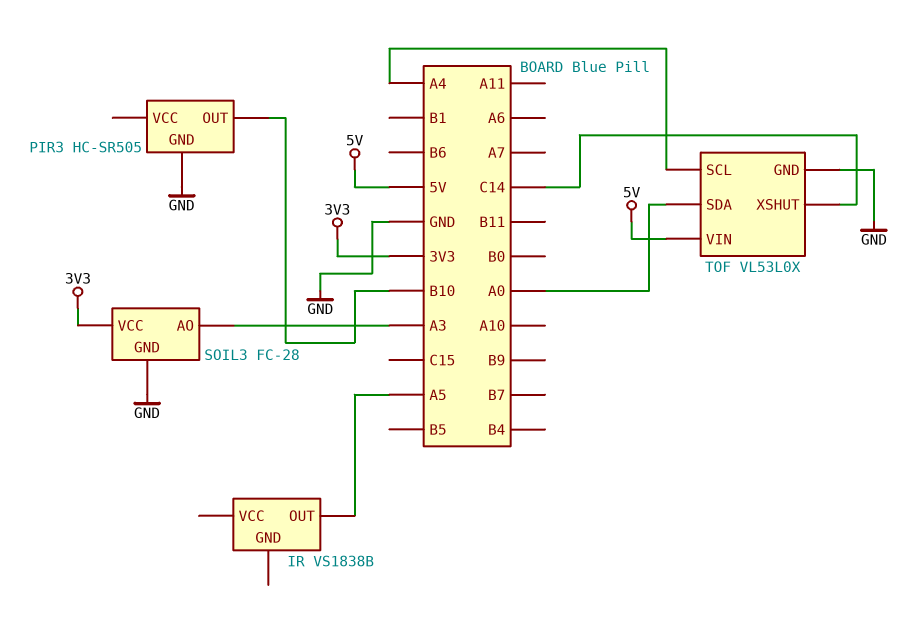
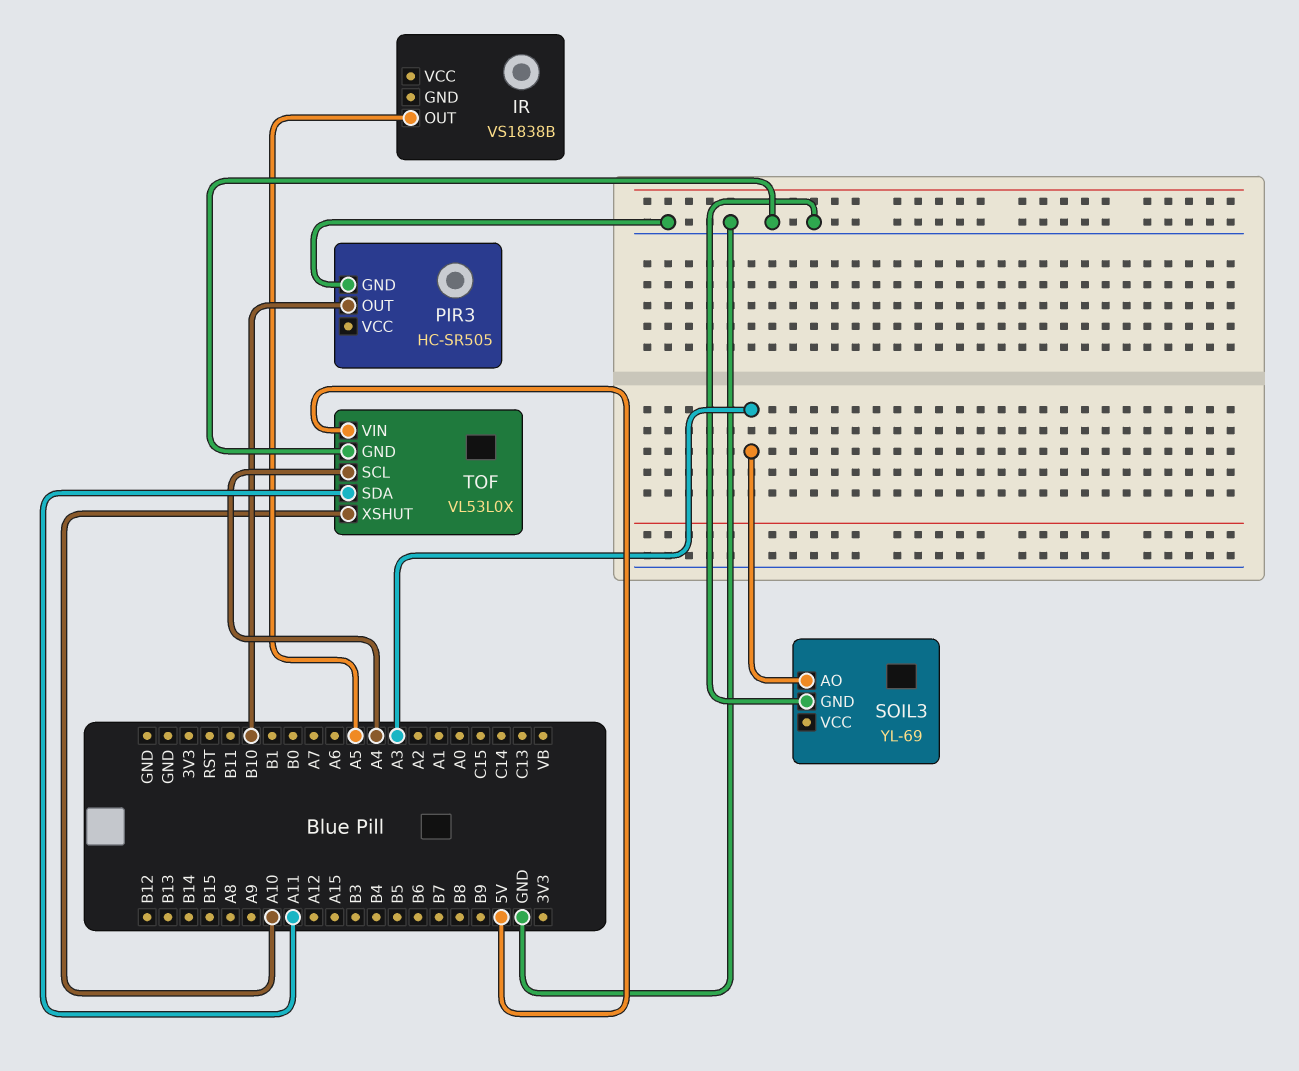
SOIL3: FC-28 -> YL-69
SOIL3 pin VCC: 3V3 -> none
TOF pin SDA: A0 -> A11
TOF pin XSHUT: C14 -> A10

